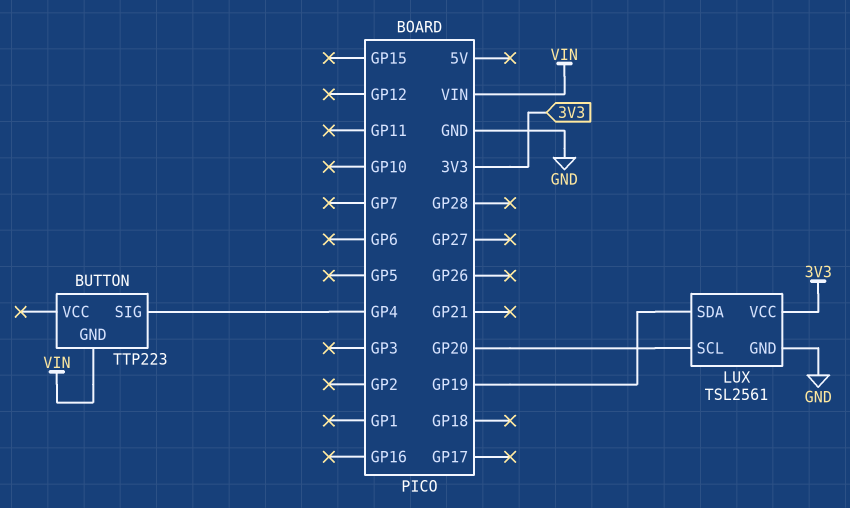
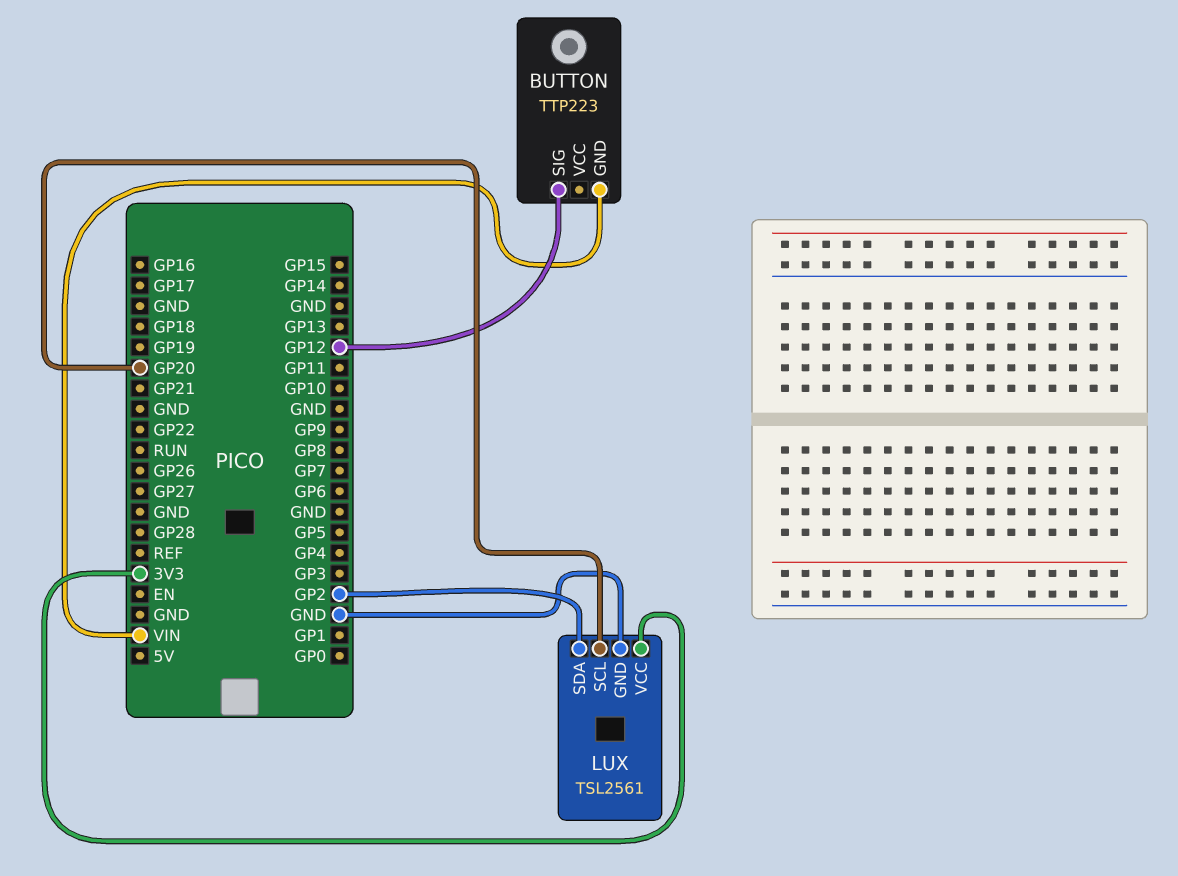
BUTTON pin SIG: GP4 -> GP12
LUX pin SDA: GP19 -> GP2

